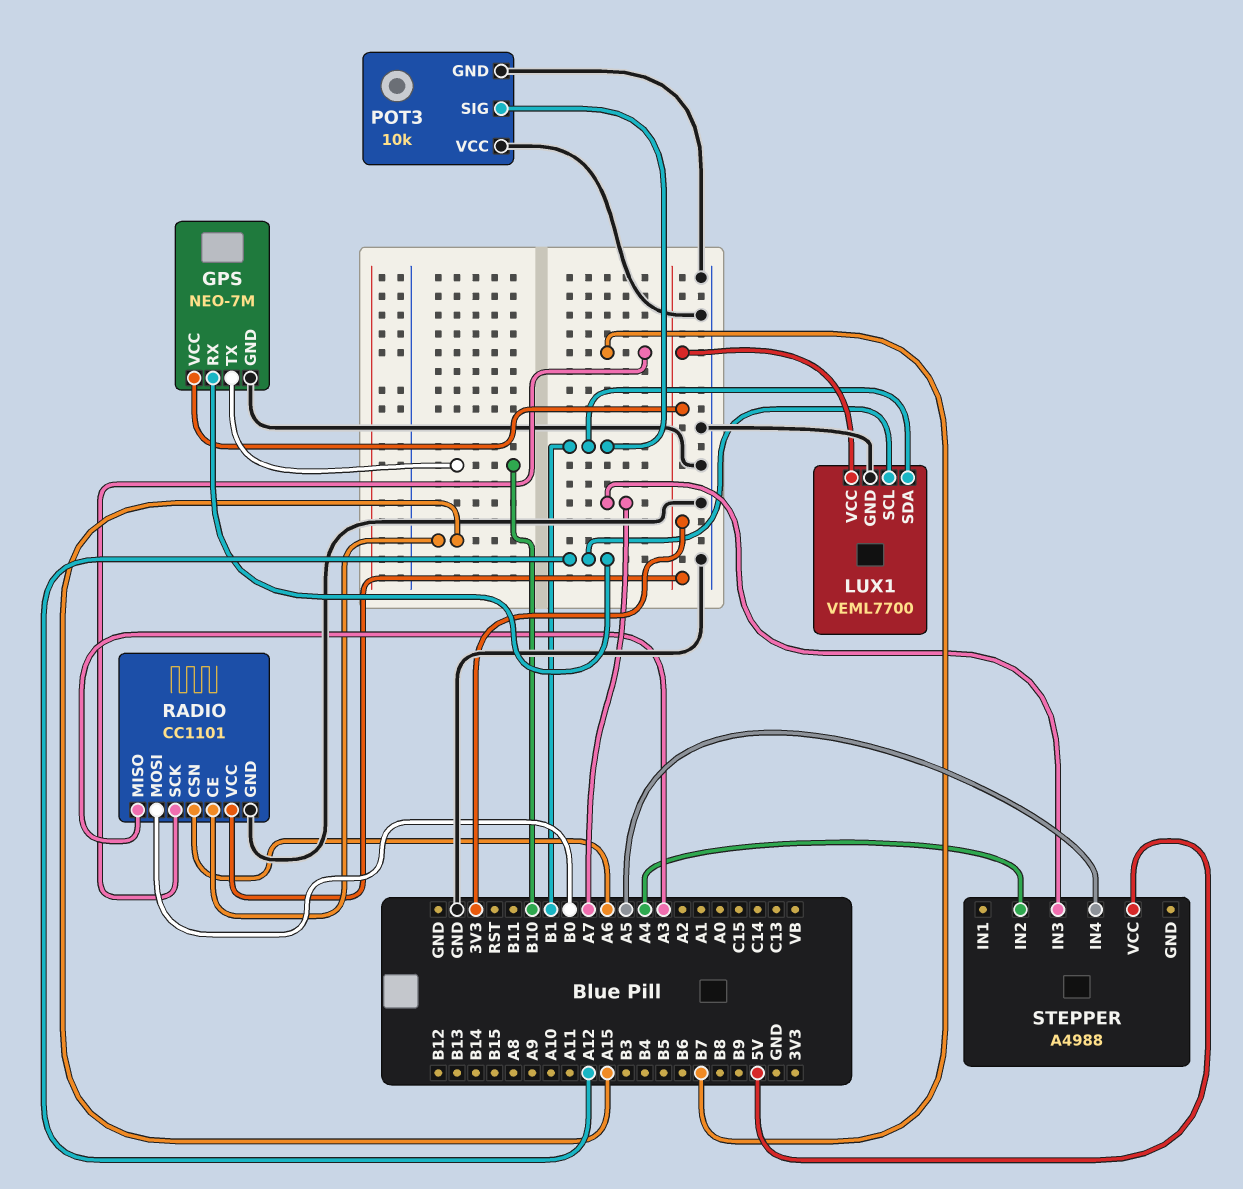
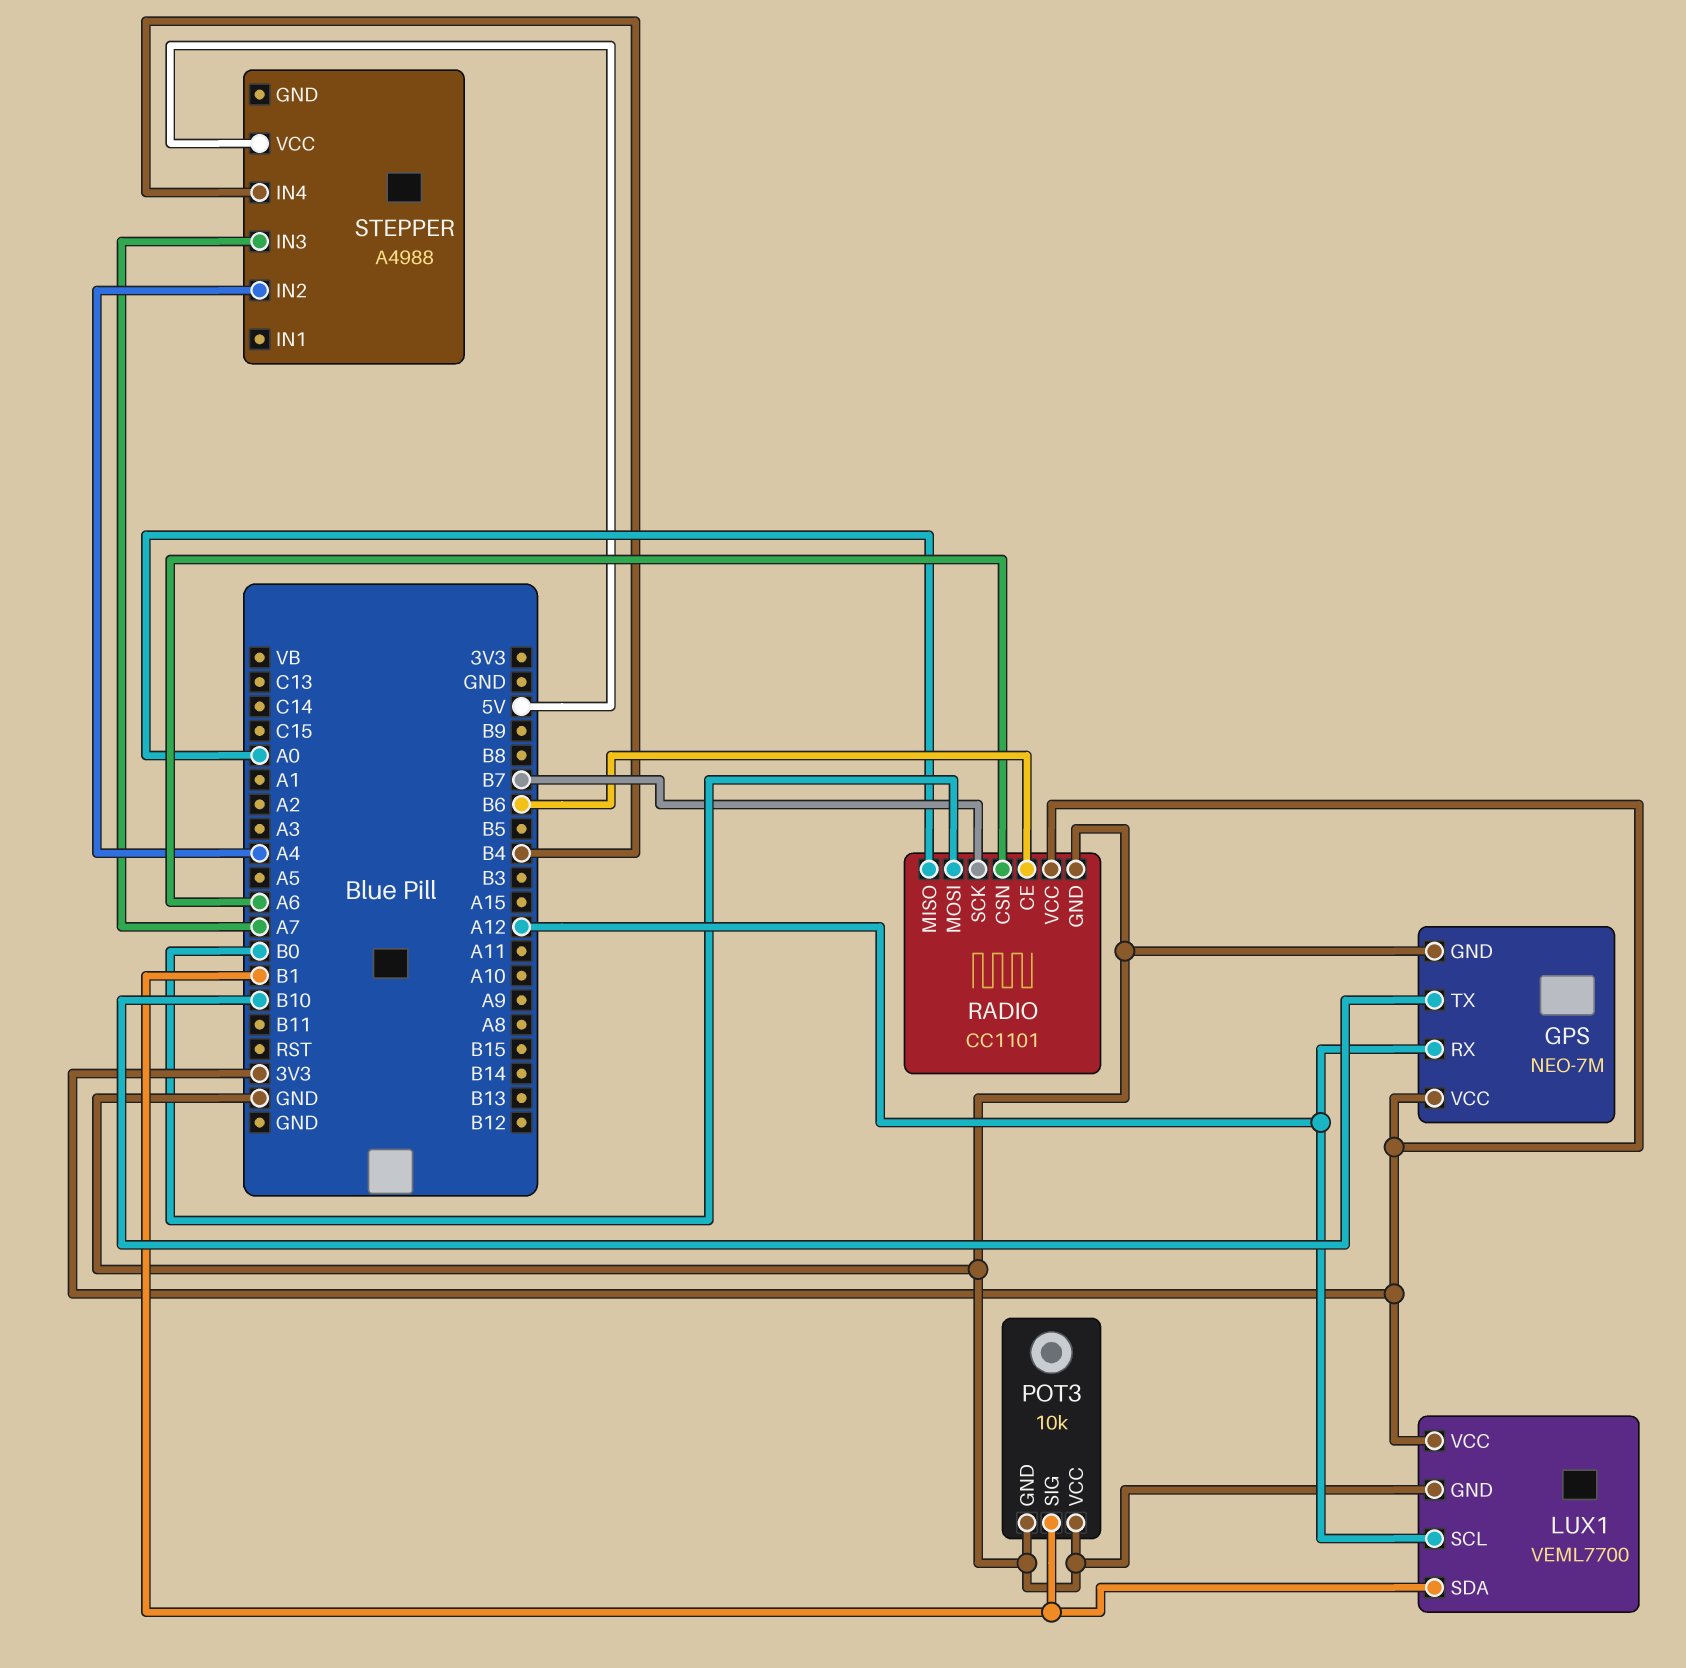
RADIO pin CE: A15 -> B6
RADIO pin MISO: A3 -> A0
STEPPER pin IN4: A5 -> B4

